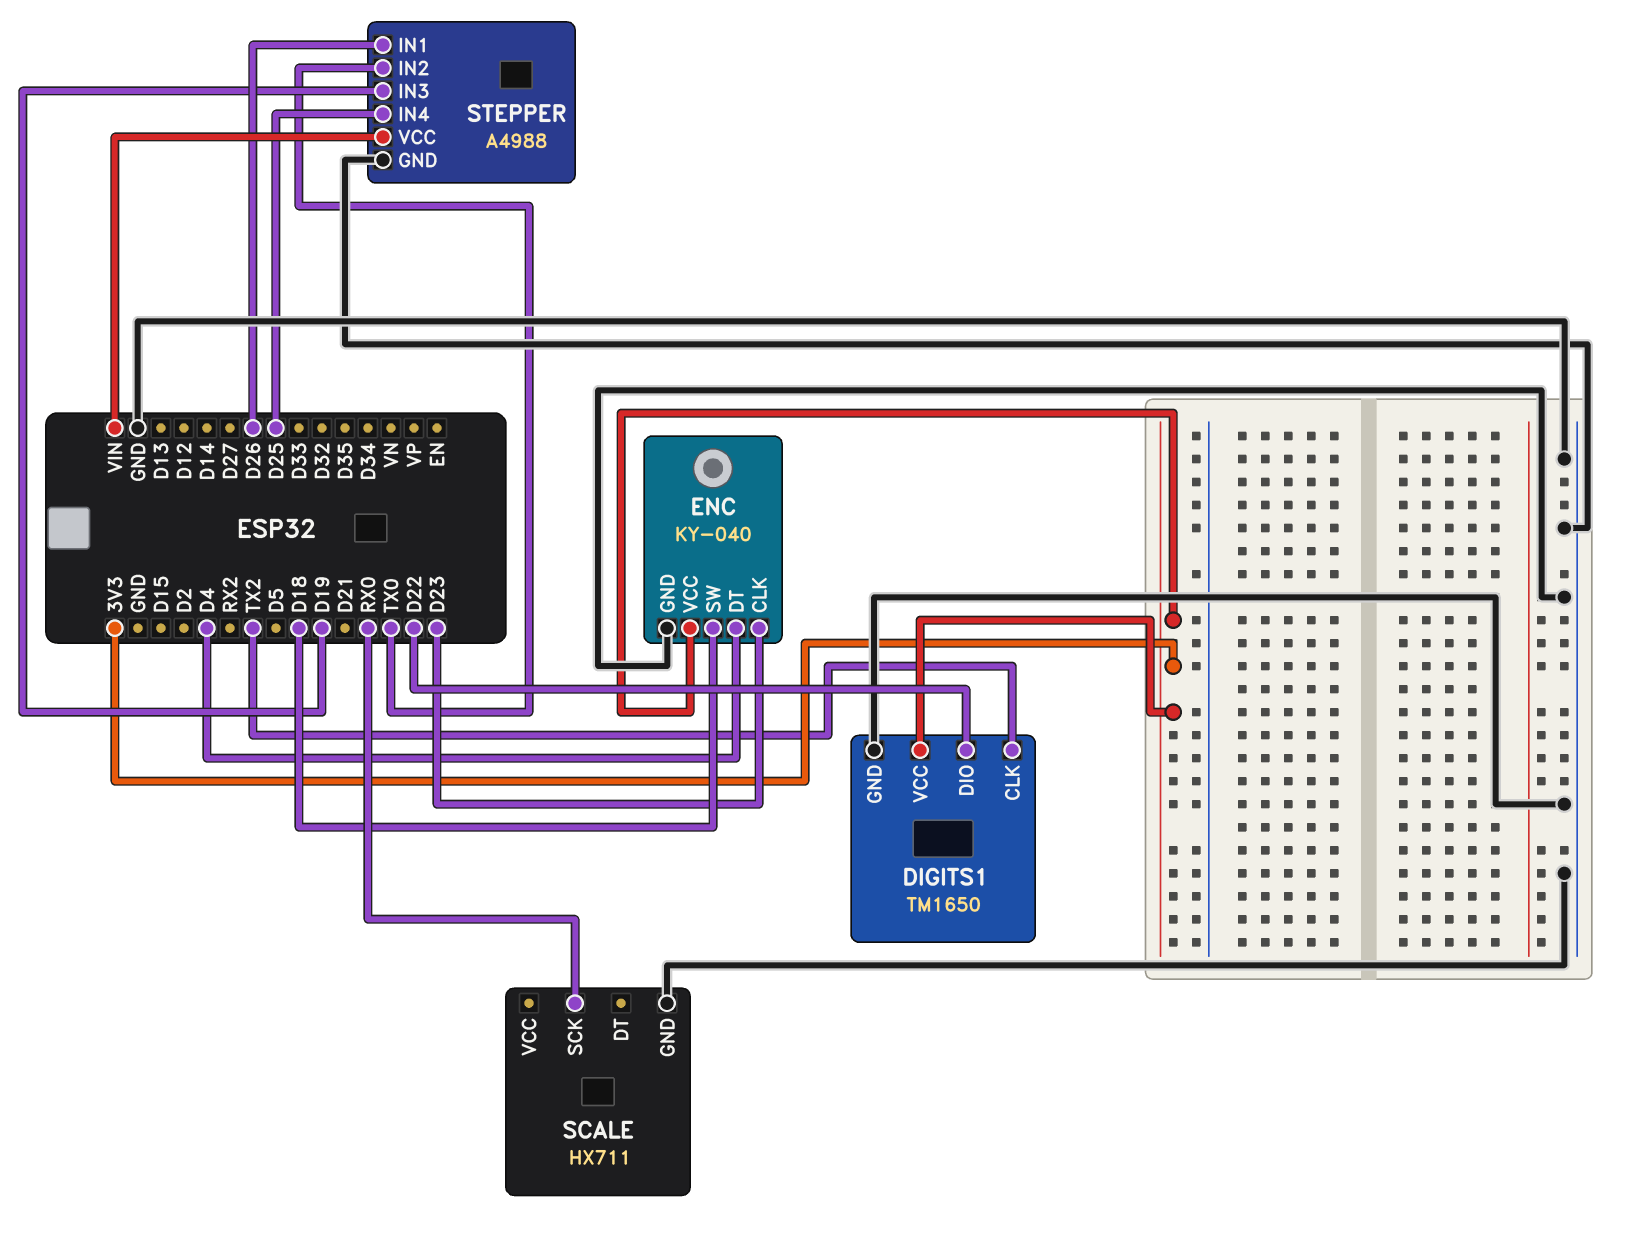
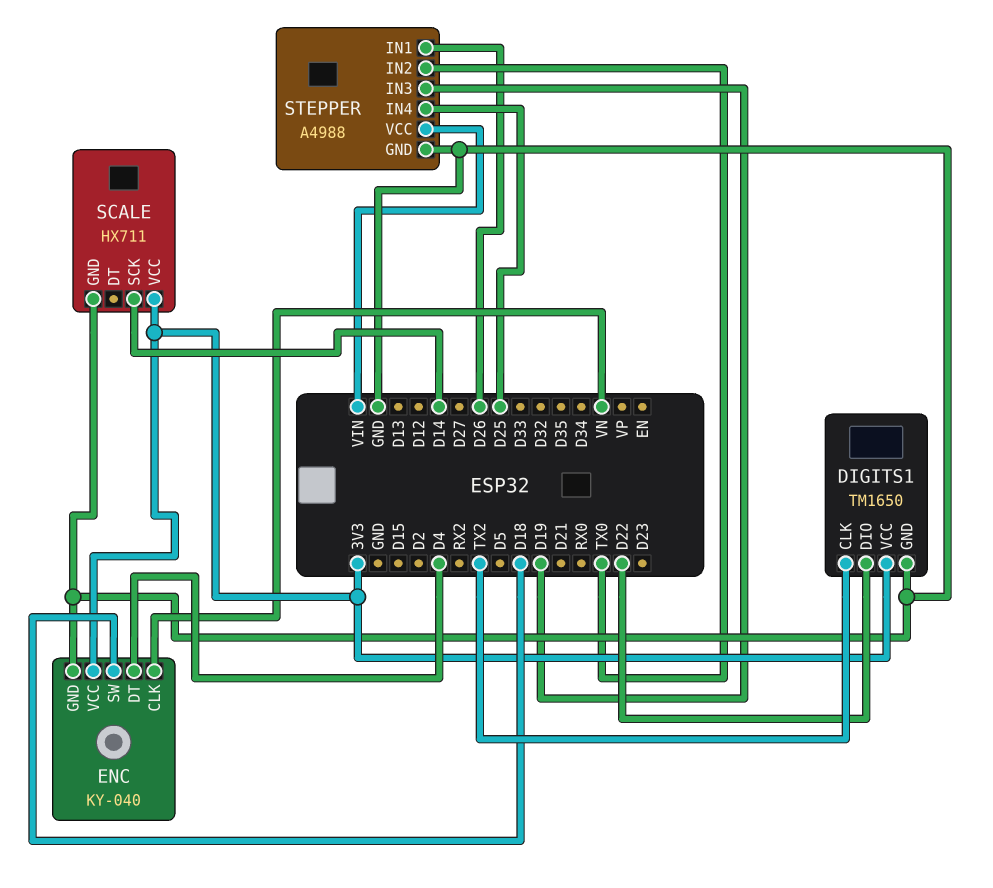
ENC pin CLK: D23 -> VN
SCALE pin SCK: RX0 -> D14
SCALE pin VCC: none -> 3V3

